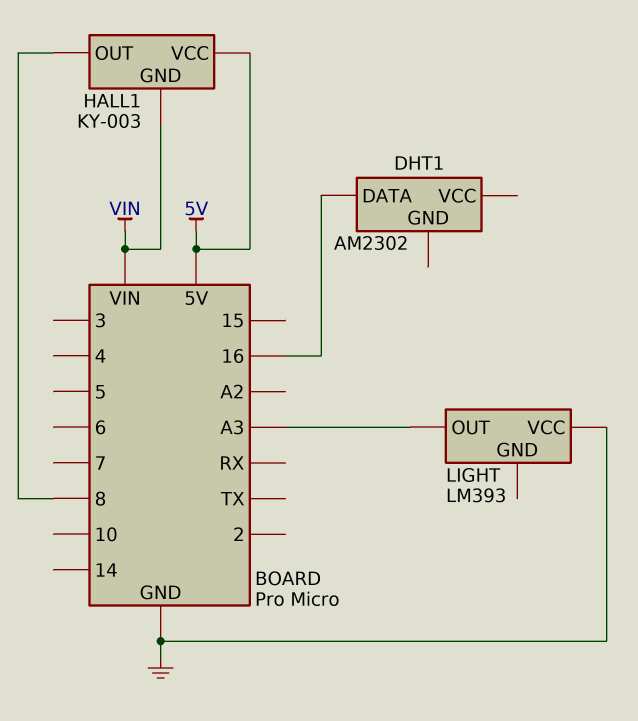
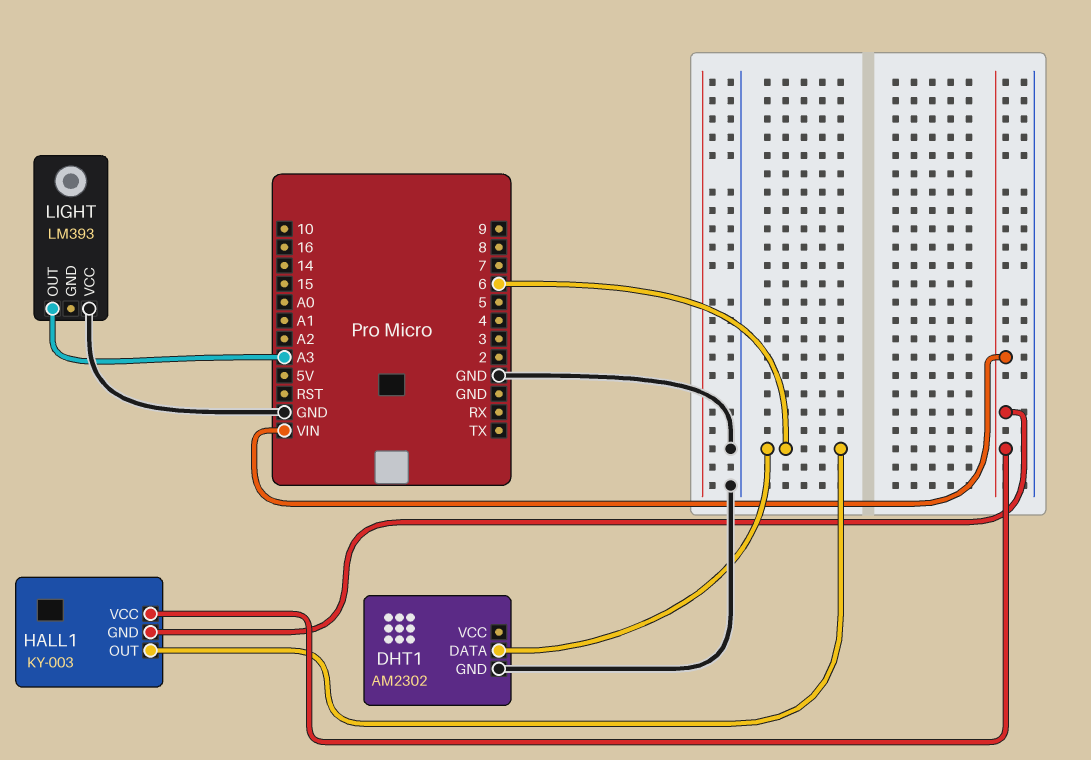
DHT1 pin DATA: 16 -> 6
DHT1 pin GND: none -> GND
HALL1 pin OUT: 8 -> 6
HALL1 pin VCC: 5V -> VIN

